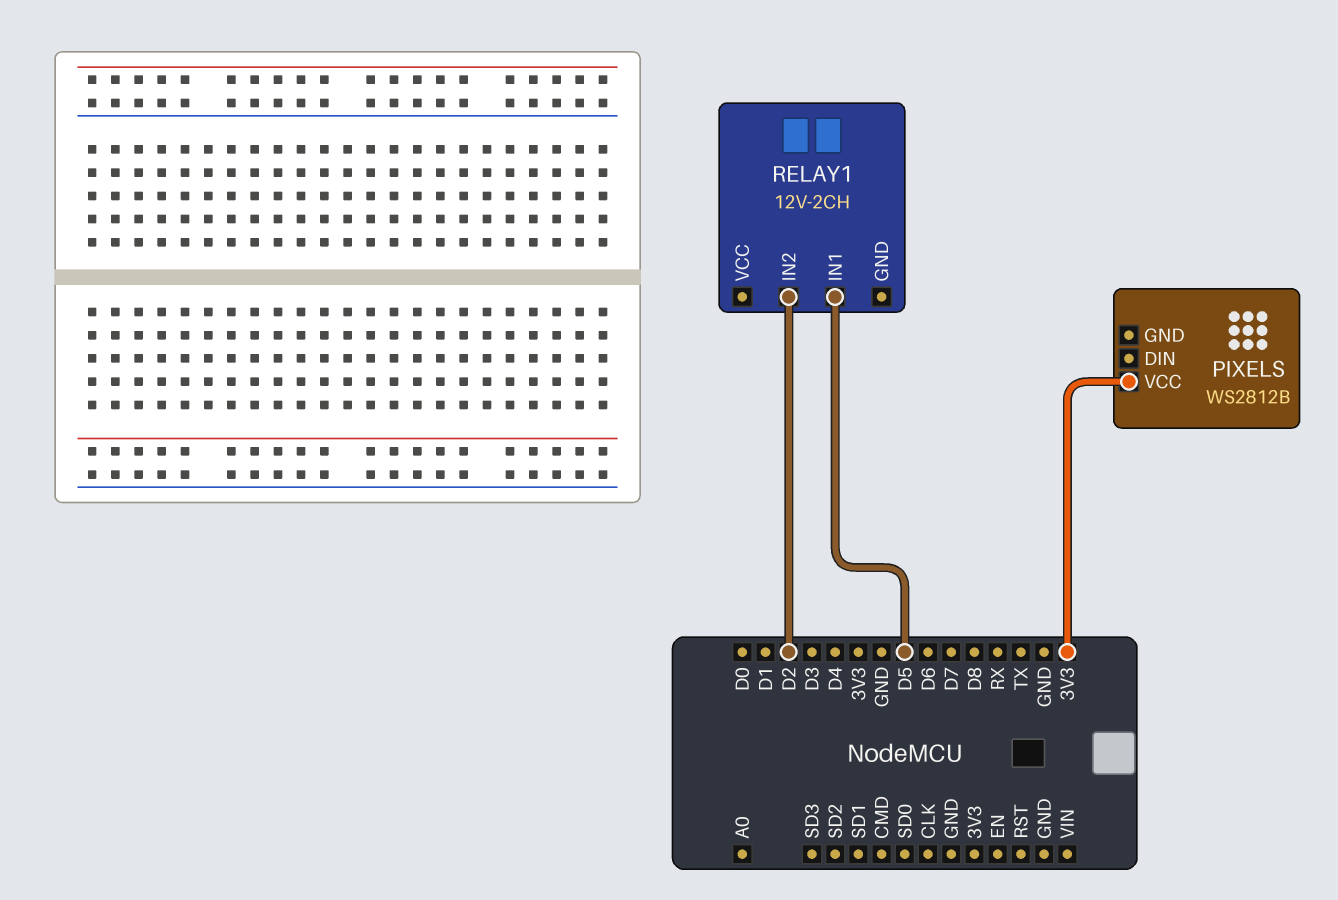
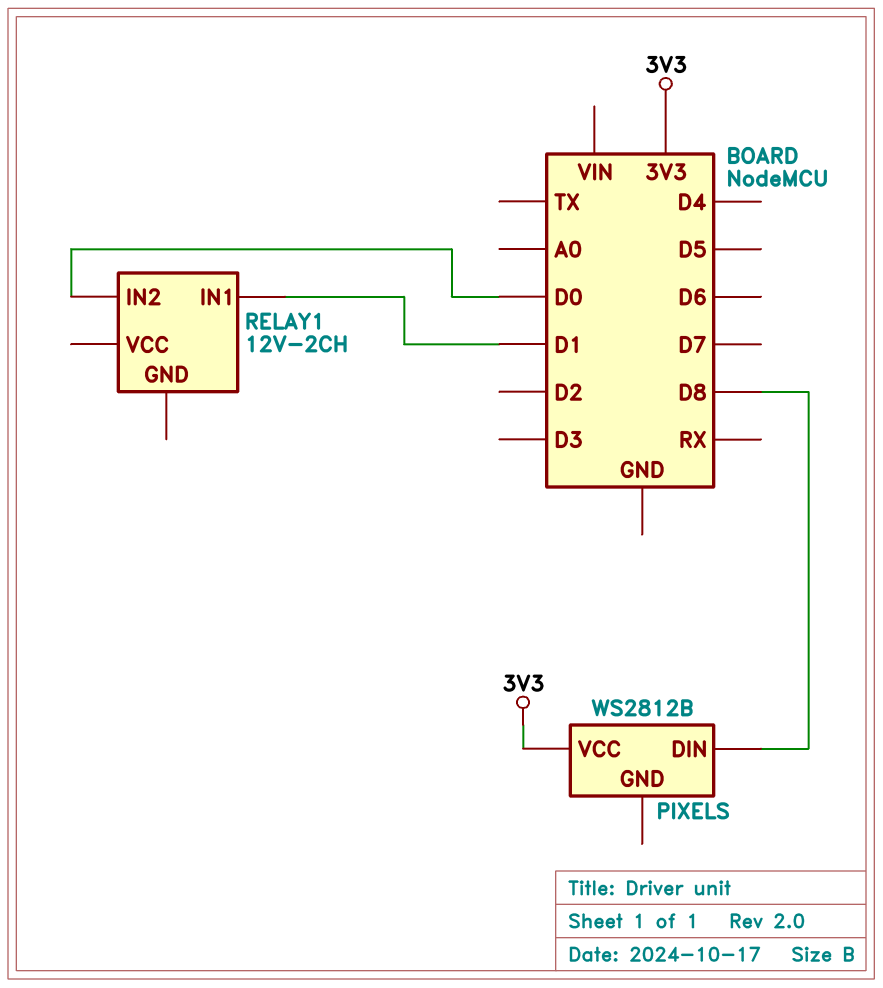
PIXELS pin DIN: none -> D8
RELAY1 pin IN1: D5 -> D1
RELAY1 pin IN2: D2 -> D0

